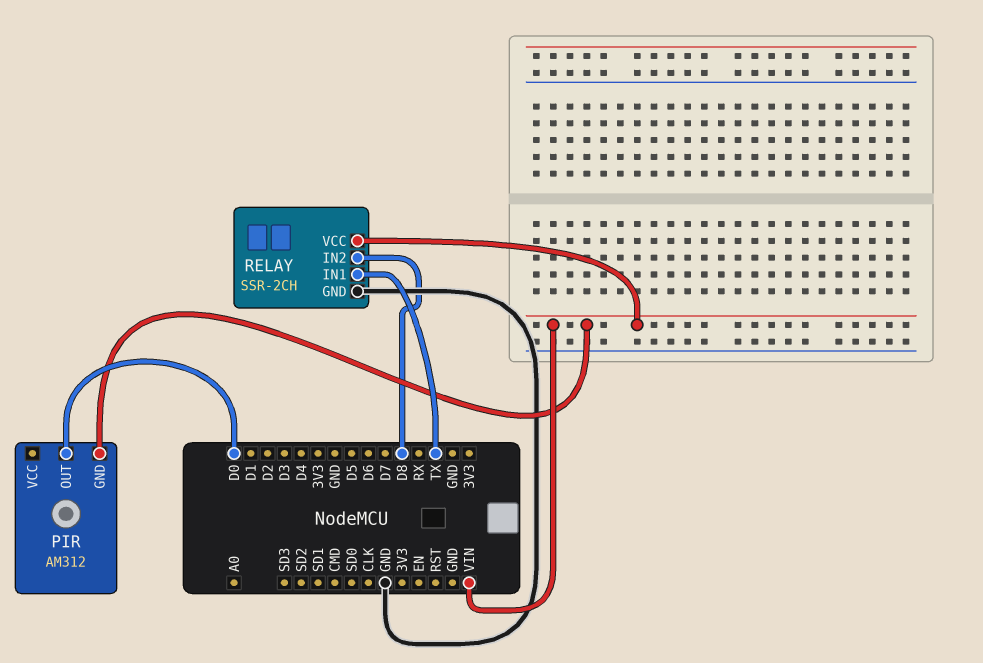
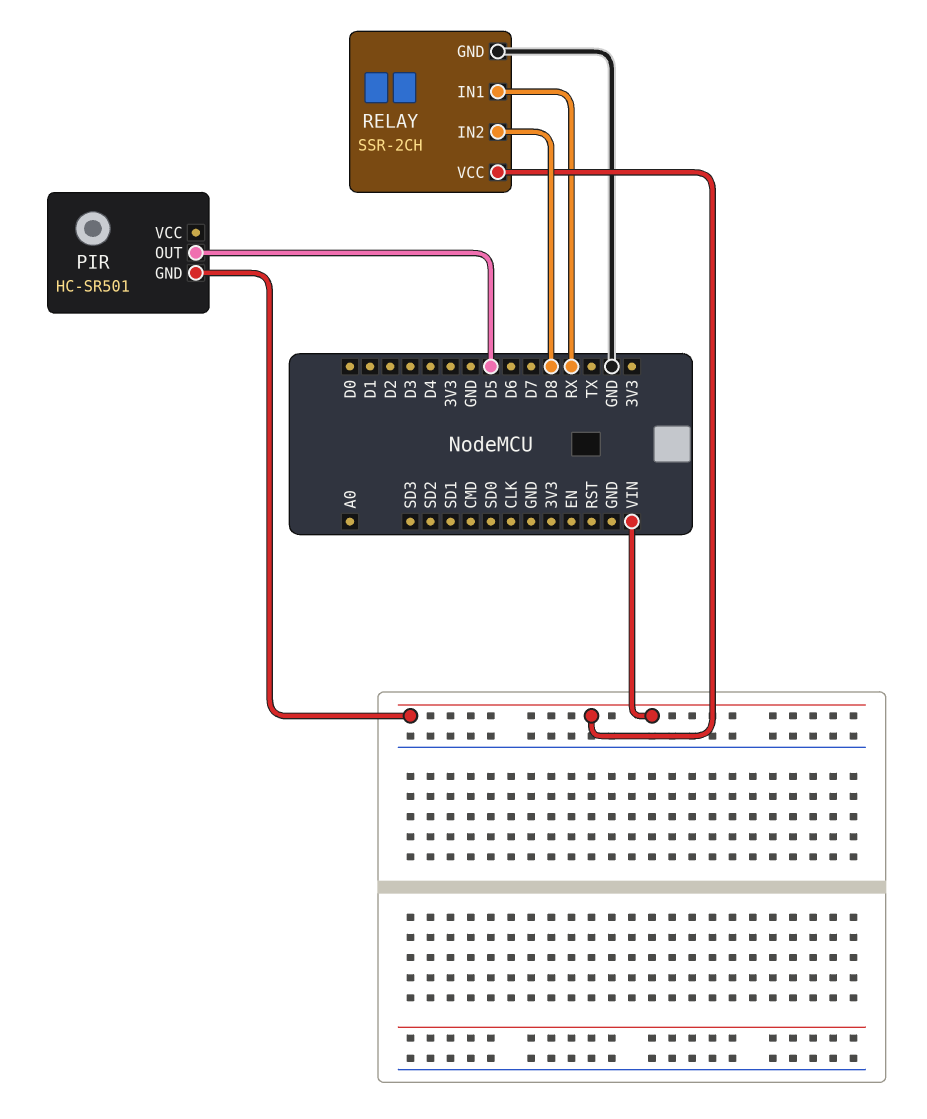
PIR: AM312 -> HC-SR501
PIR pin OUT: D0 -> D5
RELAY pin IN1: TX -> RX

